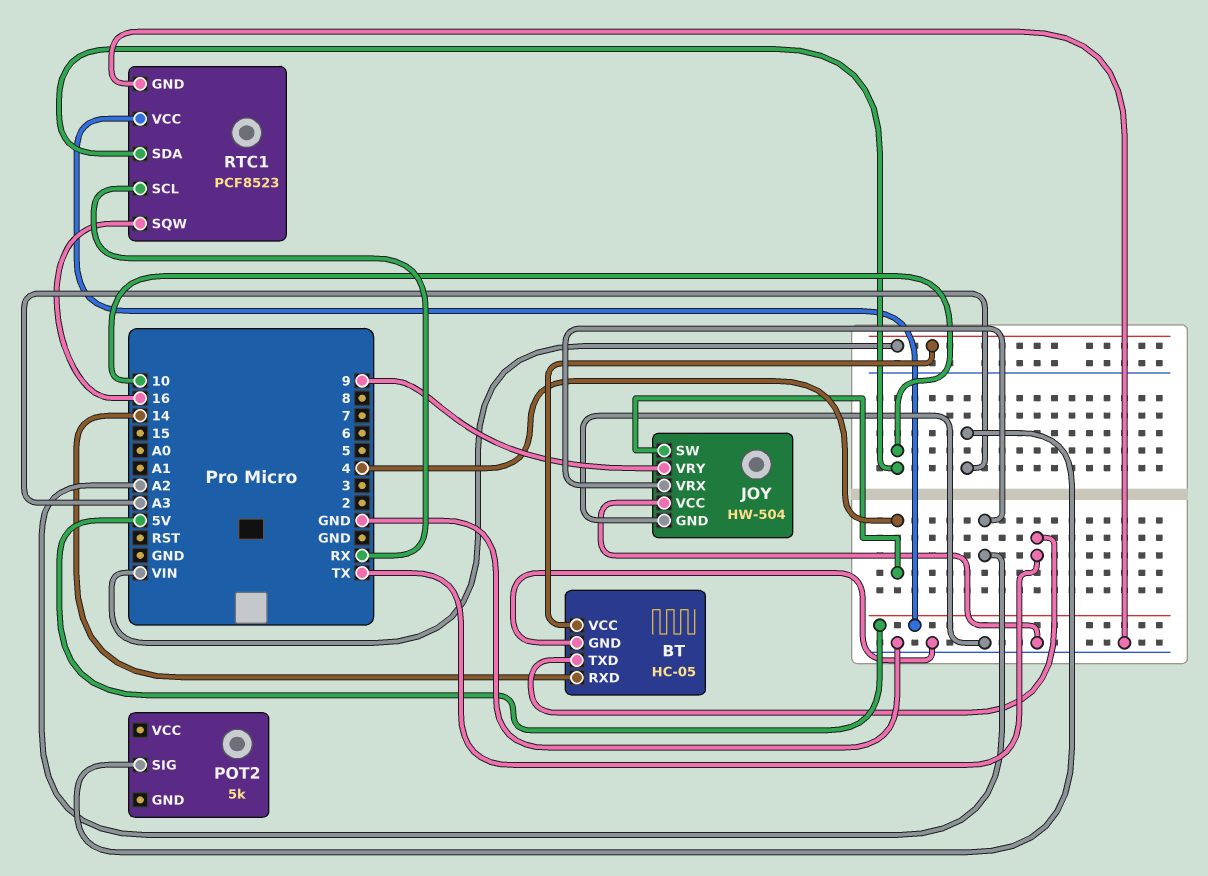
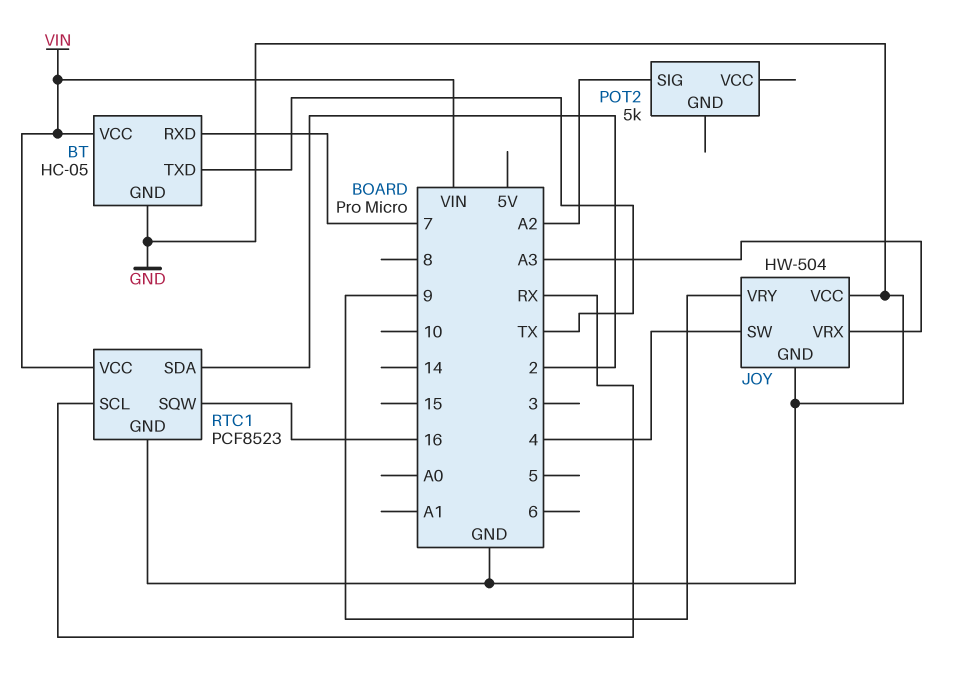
BT pin RXD: 14 -> 7
JOY pin VRX: A2 -> A3
POT2 pin SIG: A3 -> A2
RTC1 pin SDA: 10 -> 2
RTC1 pin VCC: 5V -> VIN

